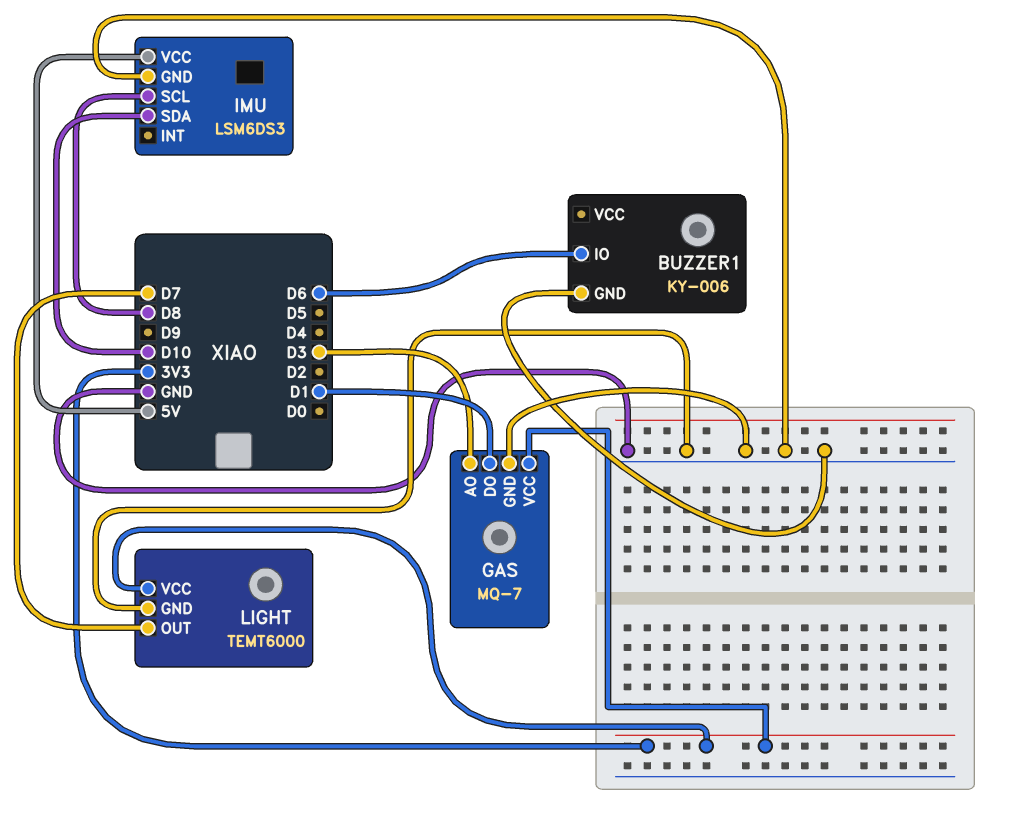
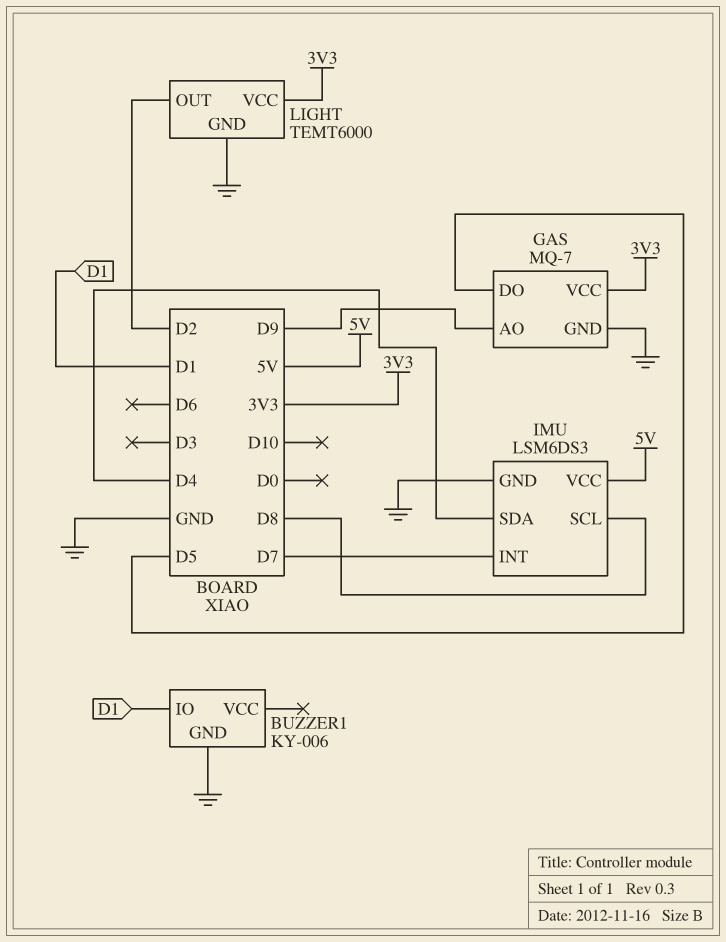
BUZZER1 pin IO: D6 -> D1
GAS pin AO: D3 -> D9
GAS pin DO: D1 -> D5
IMU pin INT: none -> D7
IMU pin SDA: D10 -> D4
LIGHT pin OUT: D7 -> D2

